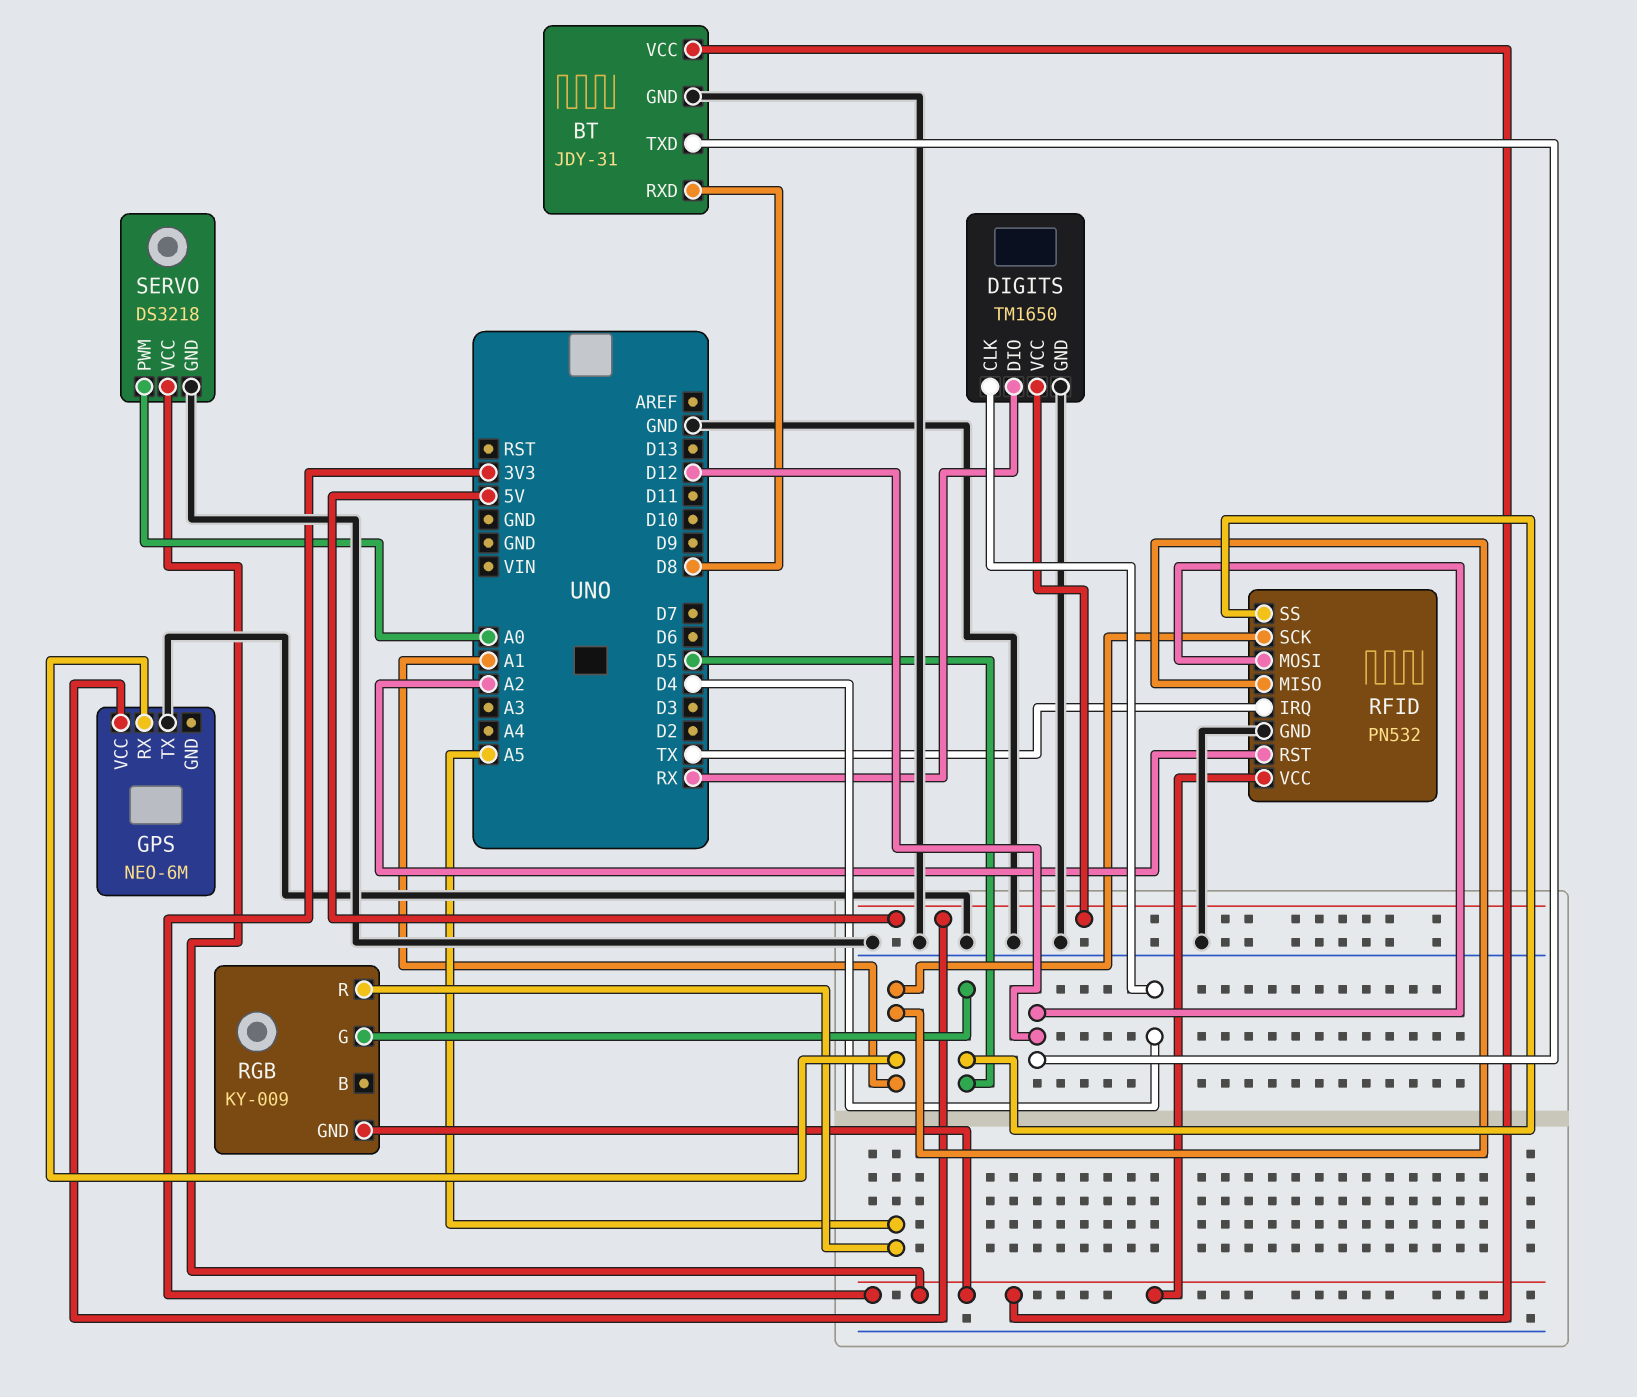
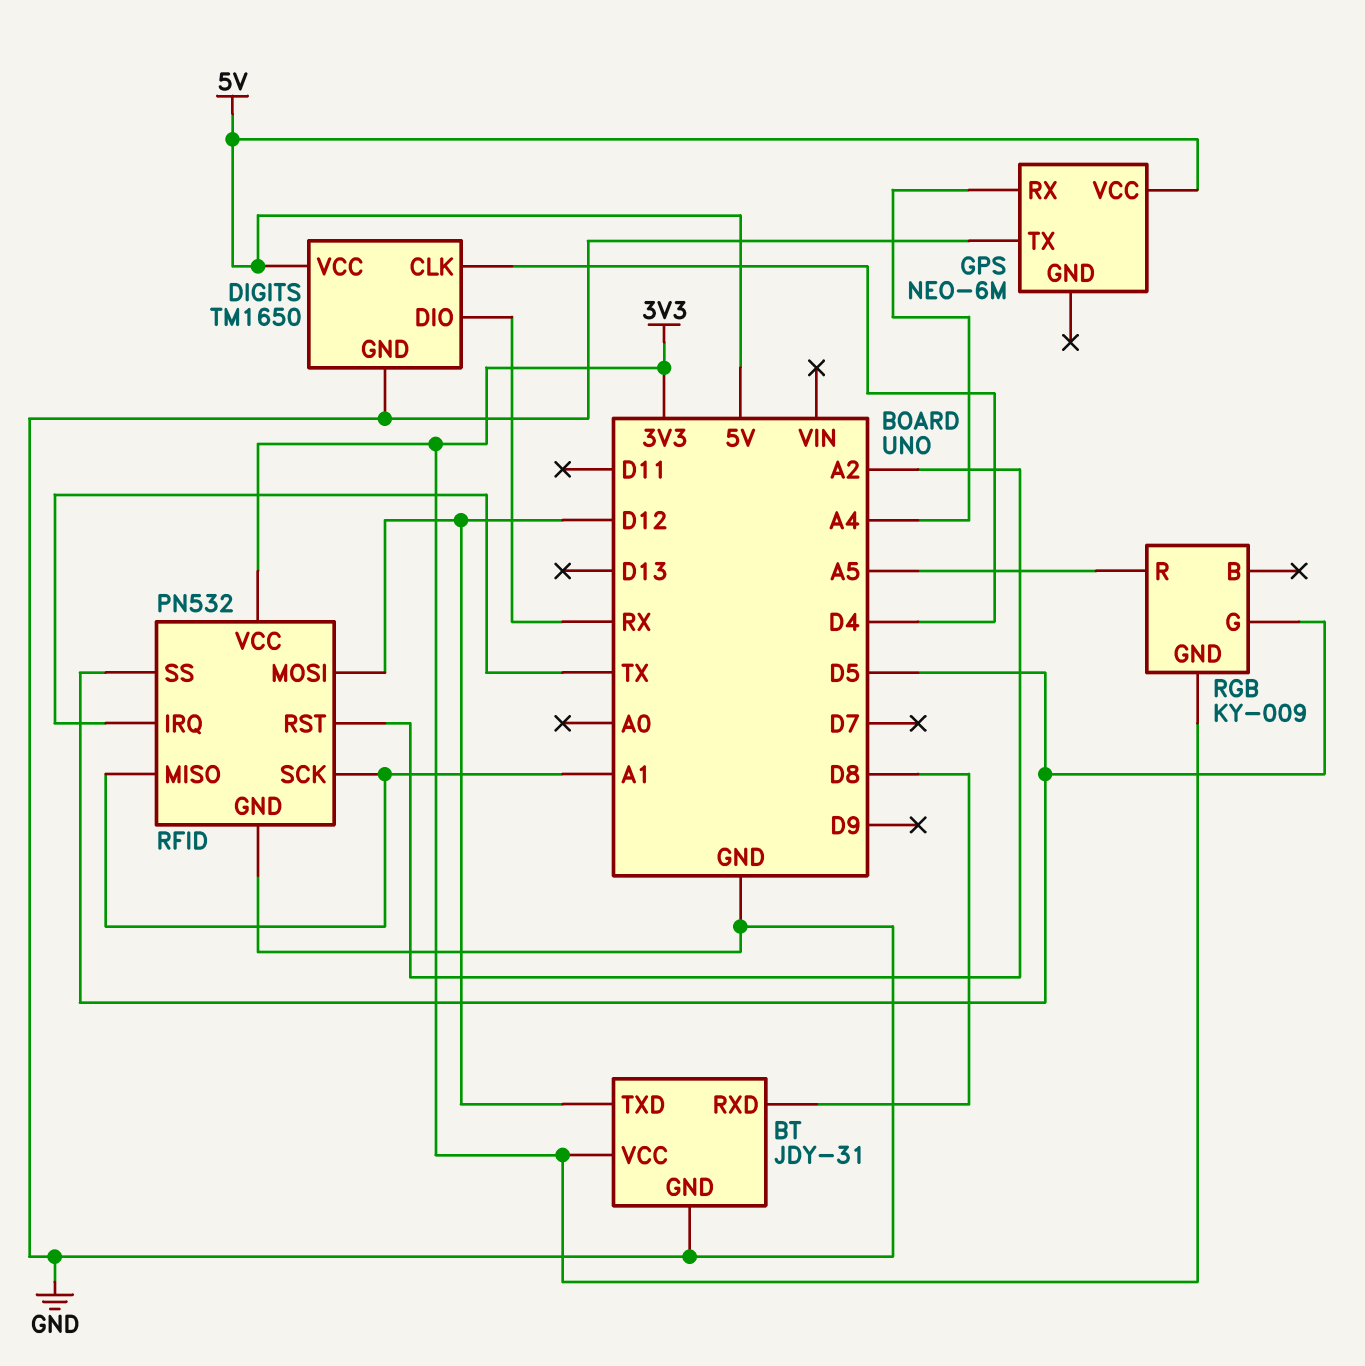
GPS pin RX: A1 -> A4
SERVO: DS3218 -> none
SERVO pin GND: GND -> none
SERVO pin PWM: A0 -> none
SERVO pin VCC: 3V3 -> none

